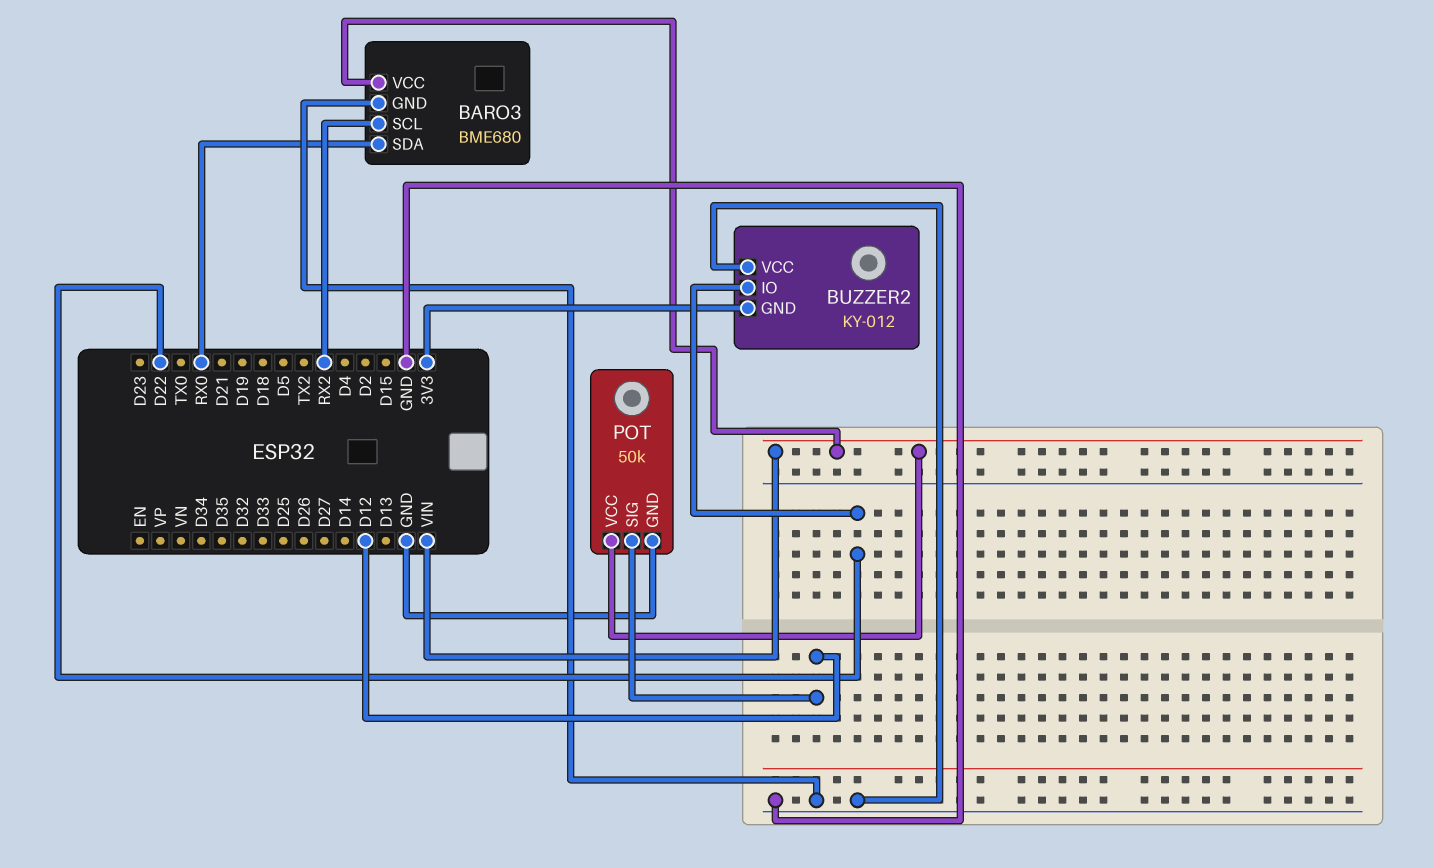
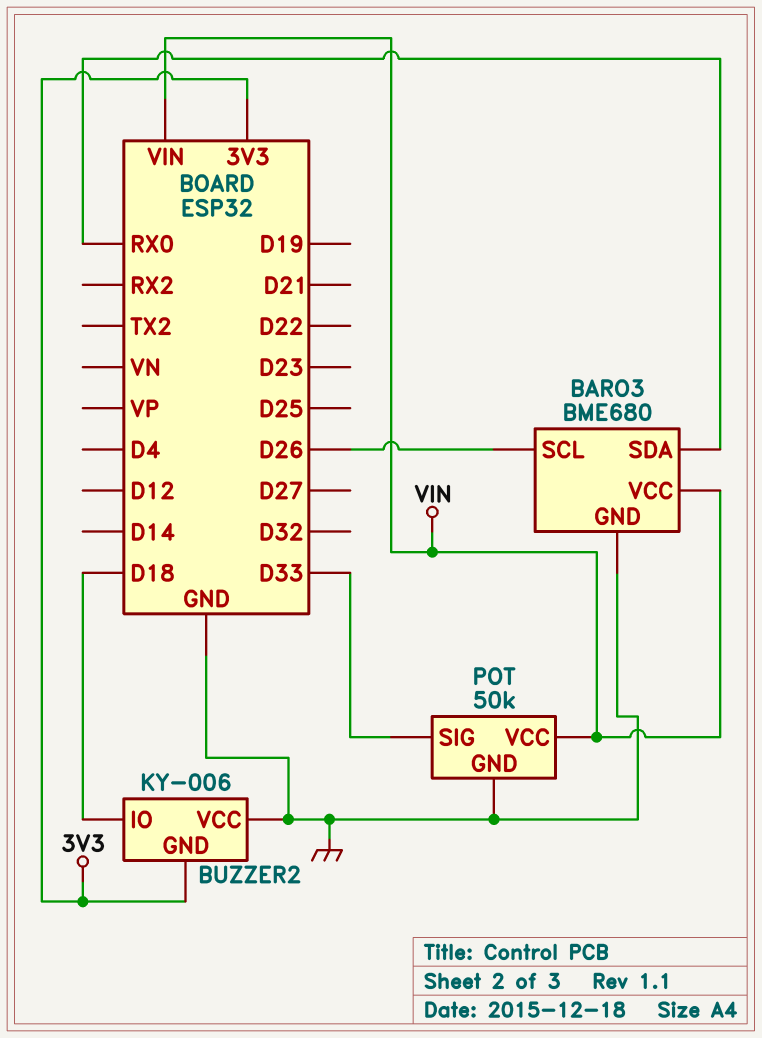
BARO3 pin SCL: RX2 -> D26
BUZZER2: KY-012 -> KY-006
BUZZER2 pin IO: D22 -> D18
POT pin SIG: D12 -> D33

